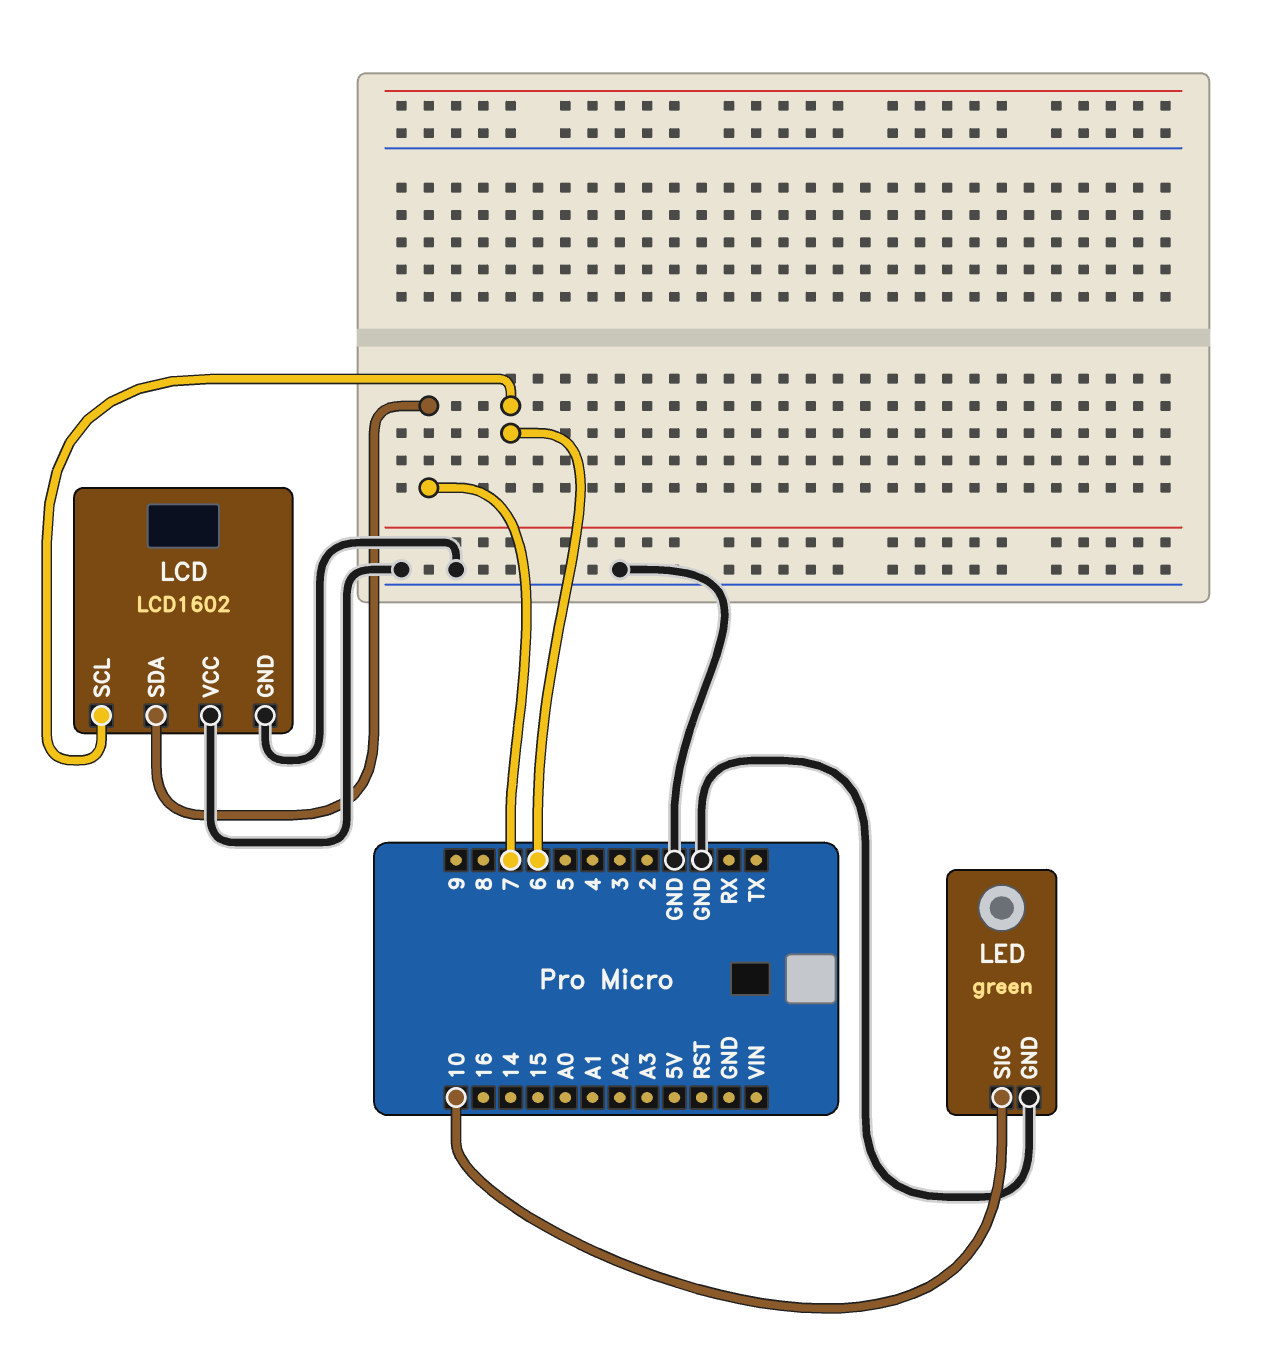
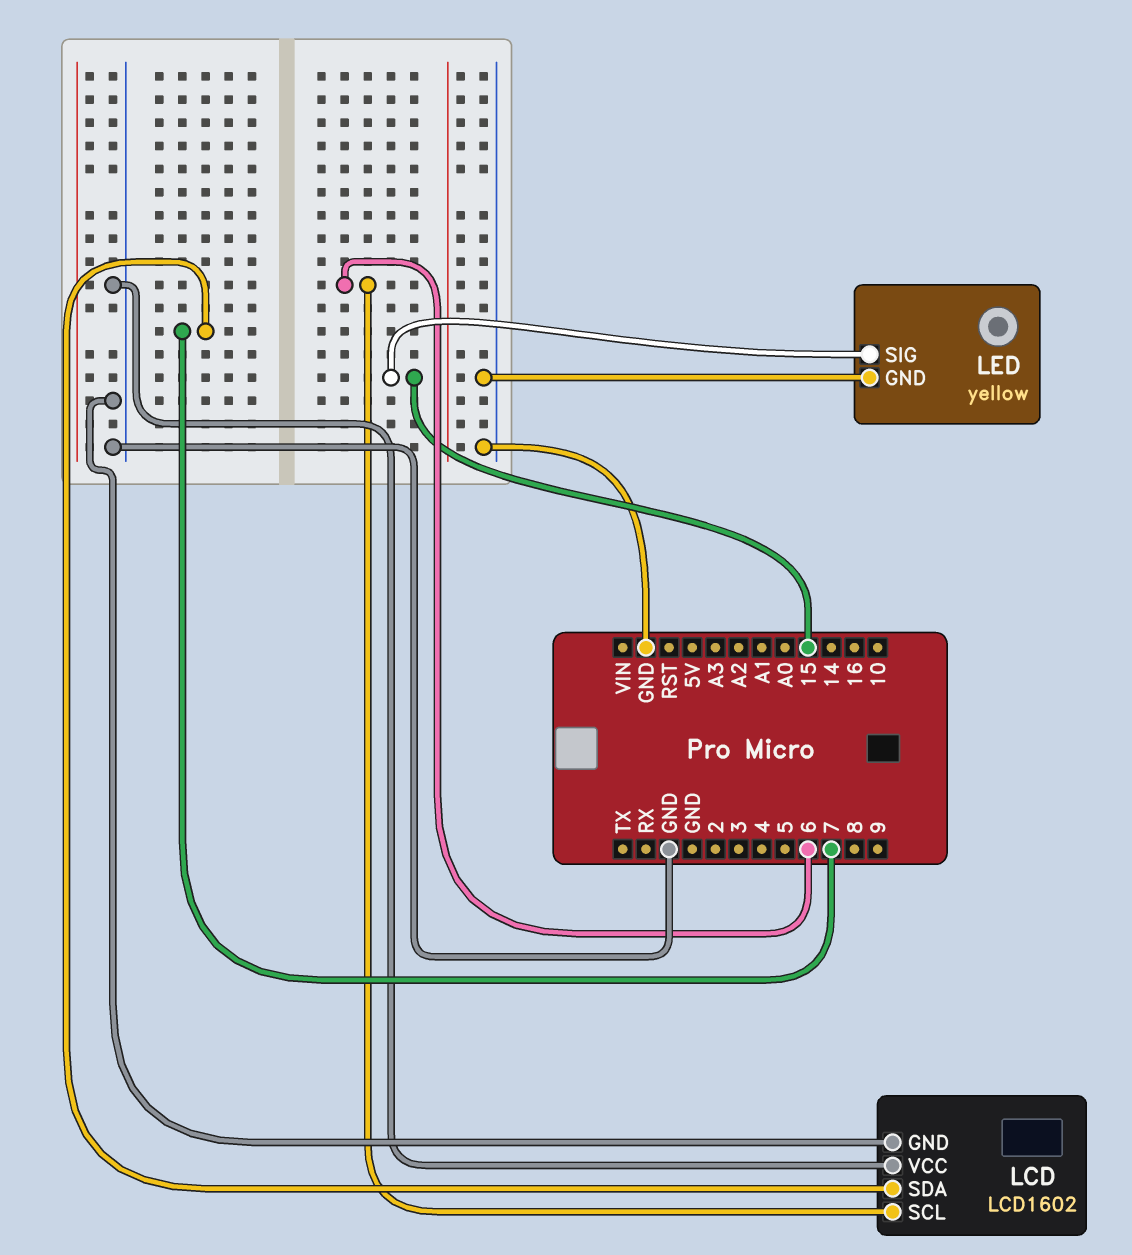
LED: green -> yellow
LED pin SIG: 10 -> 15

